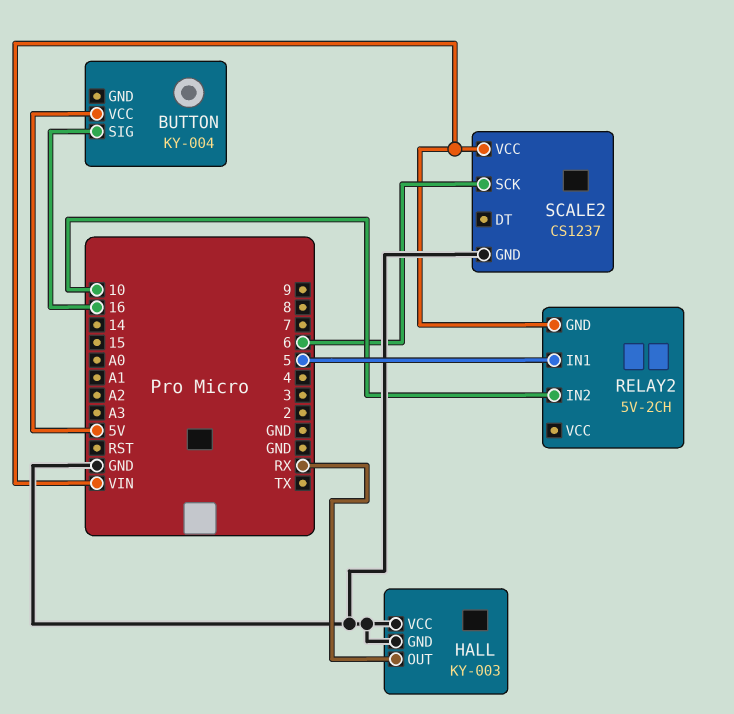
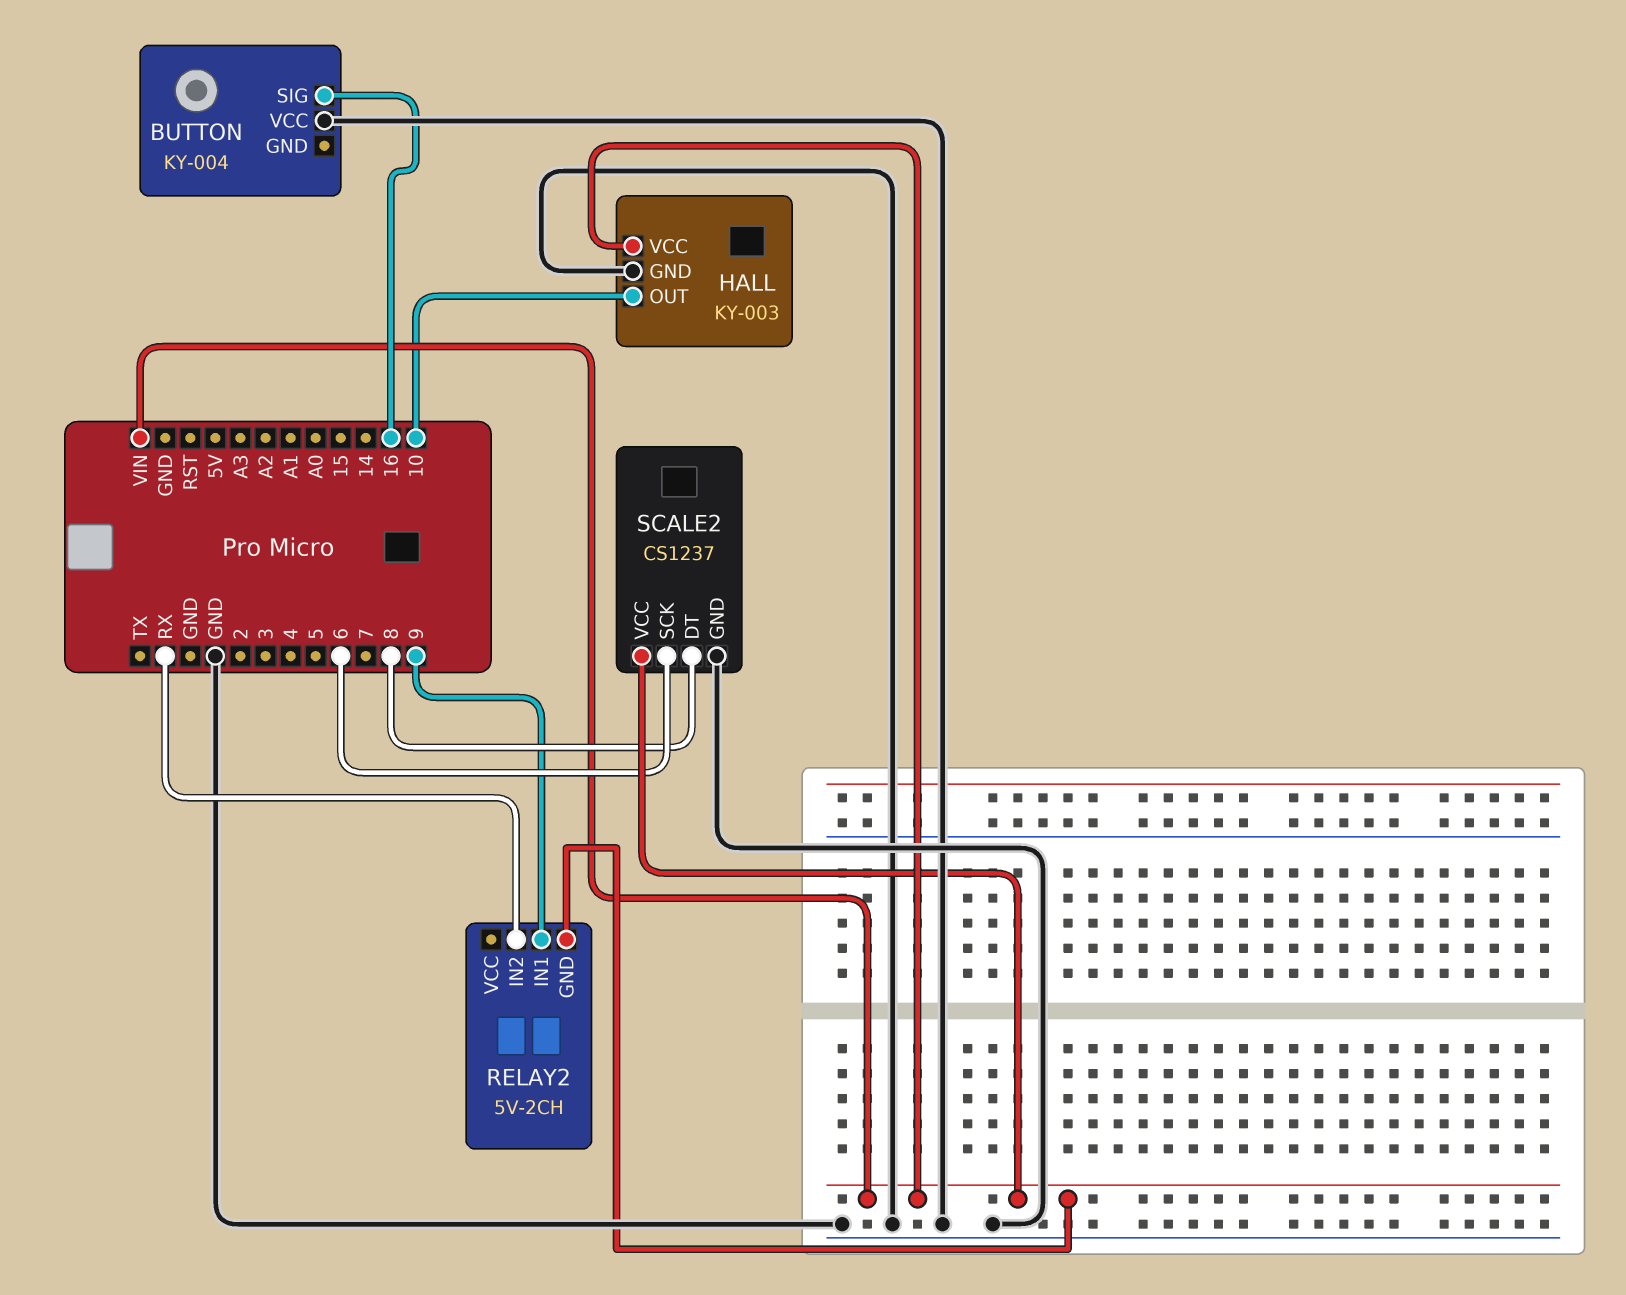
BUTTON pin VCC: 5V -> GND
HALL pin OUT: RX -> 10
HALL pin VCC: GND -> VIN
RELAY2 pin IN1: 5 -> 9
RELAY2 pin IN2: 10 -> RX
SCALE2 pin DT: none -> 8

